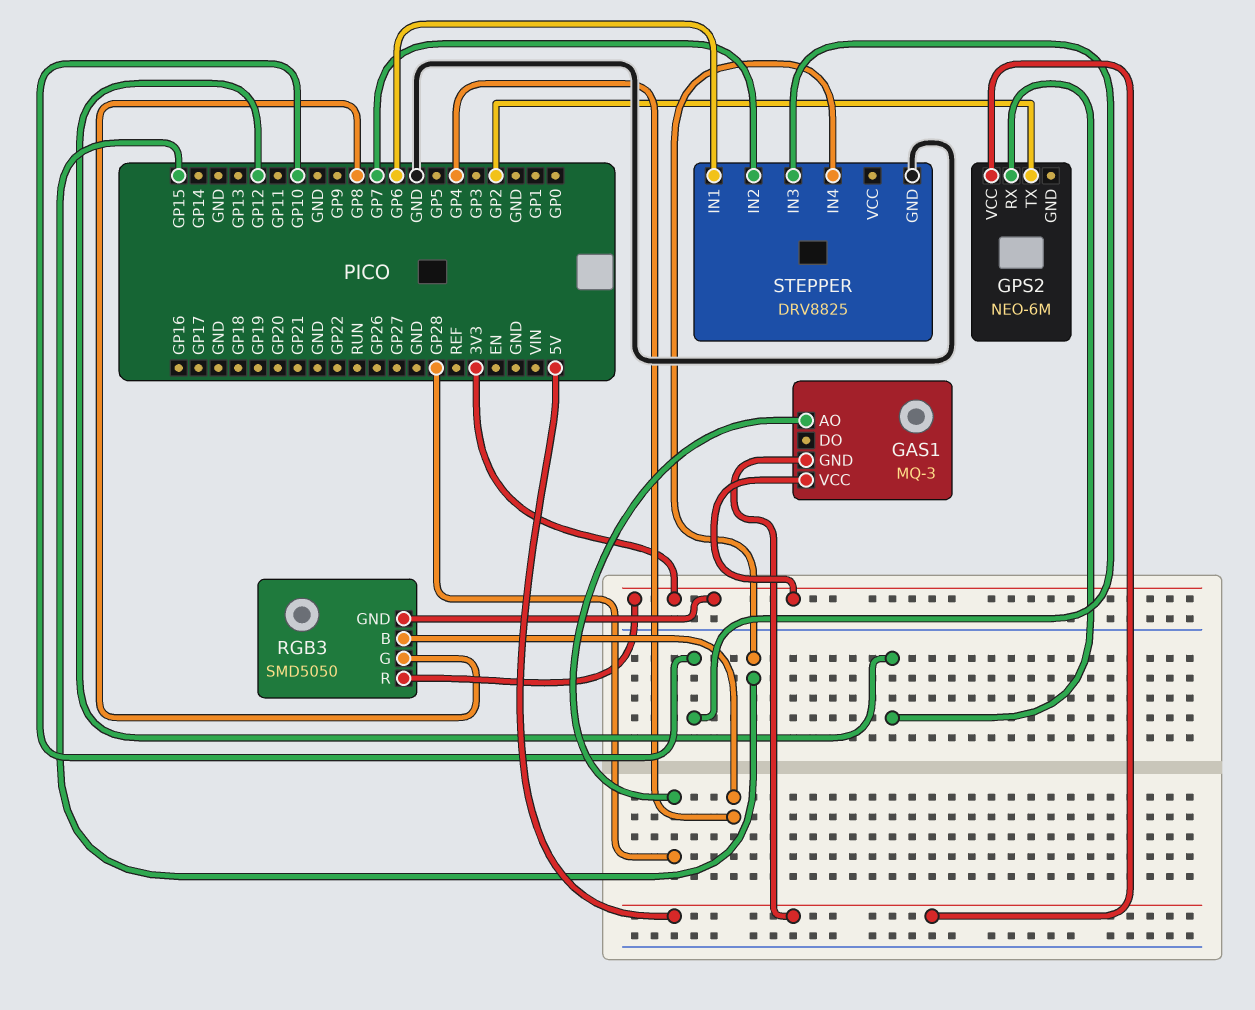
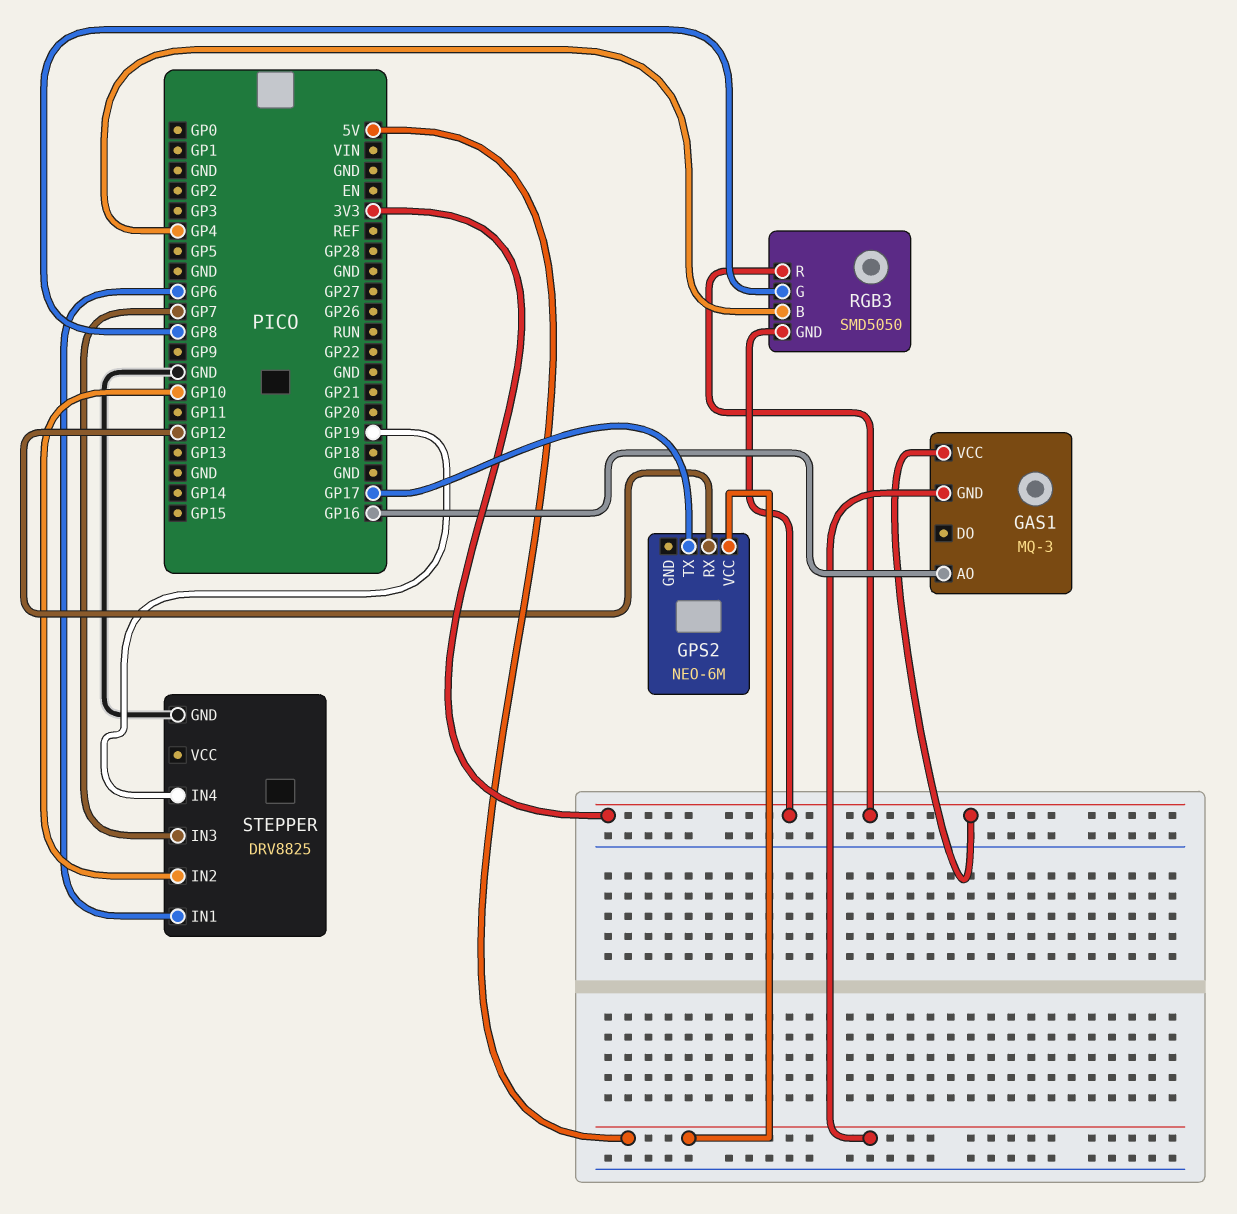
GAS1 pin AO: GP28 -> GP16
GPS2 pin TX: GP2 -> GP17
STEPPER pin IN2: GP7 -> GP10
STEPPER pin IN3: GP10 -> GP7
STEPPER pin IN4: GP15 -> GP19

